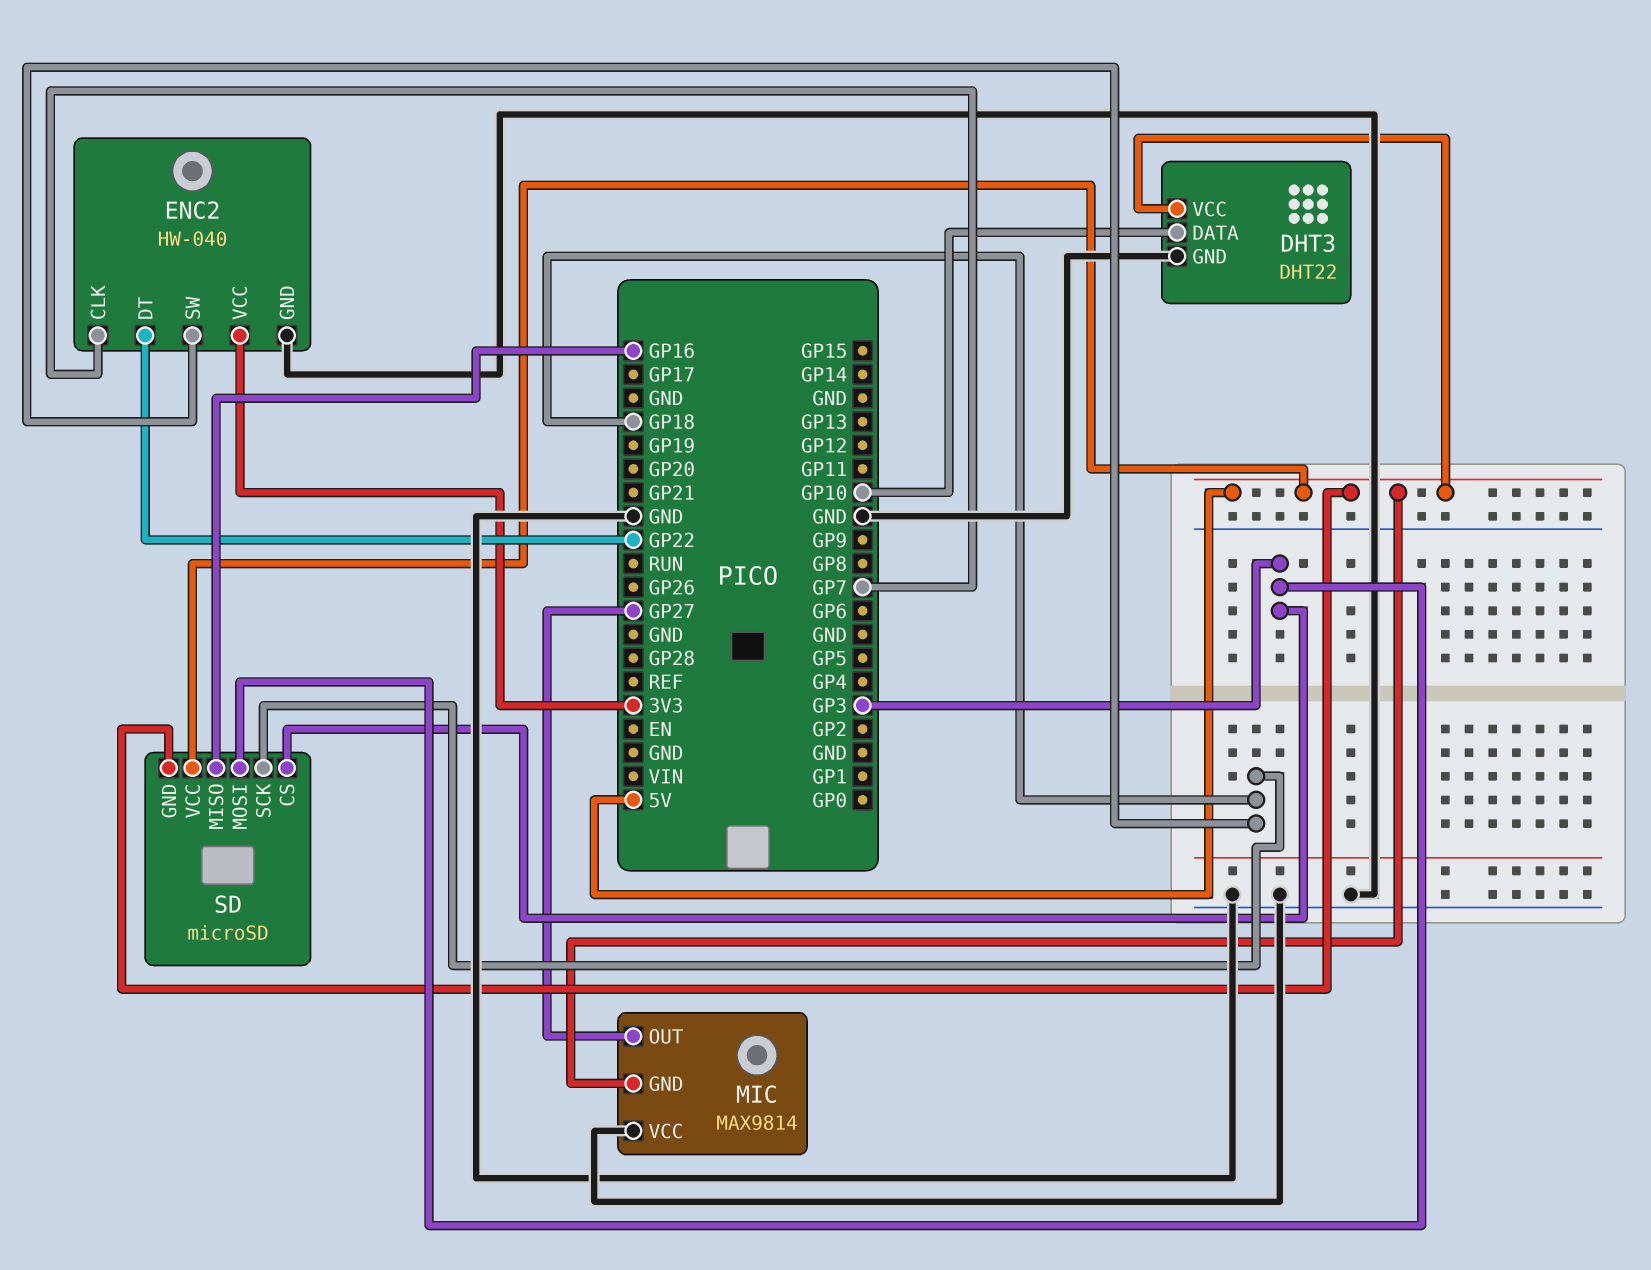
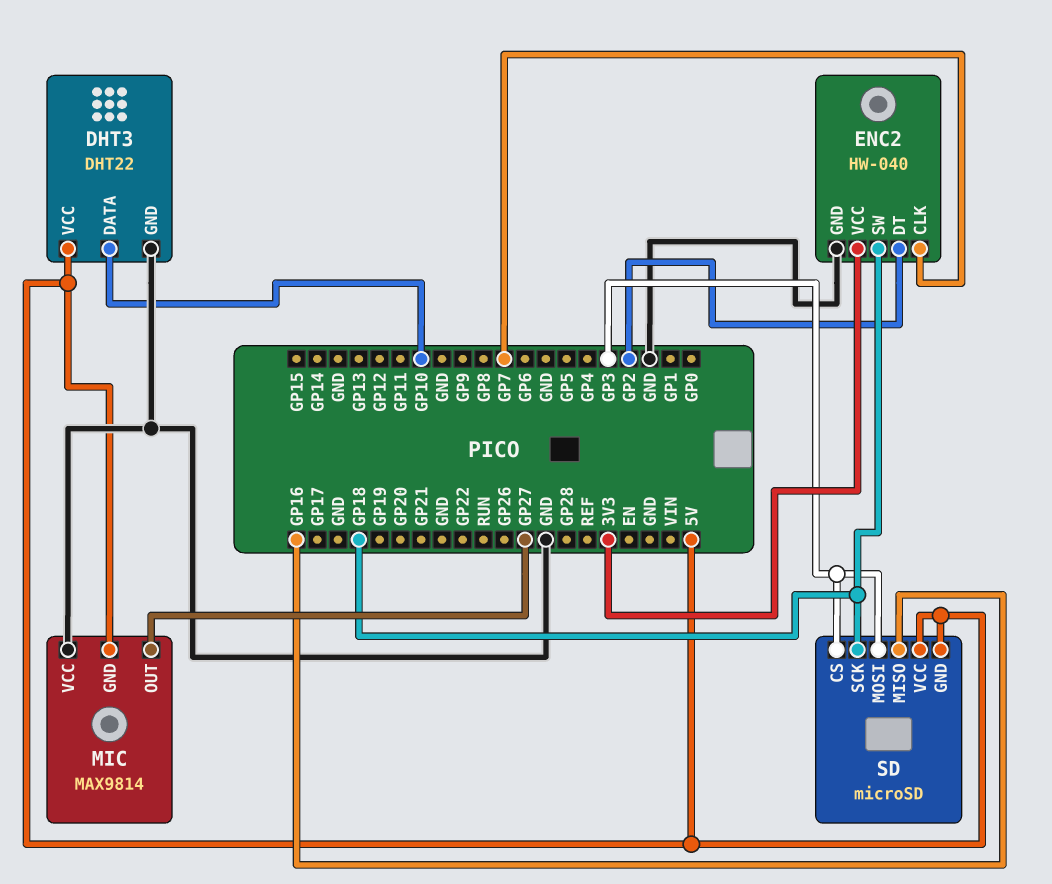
ENC2 pin DT: GP22 -> GP2

